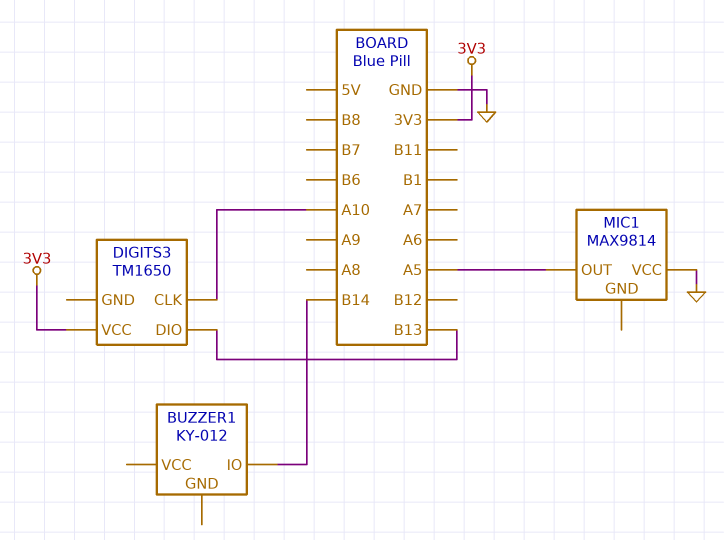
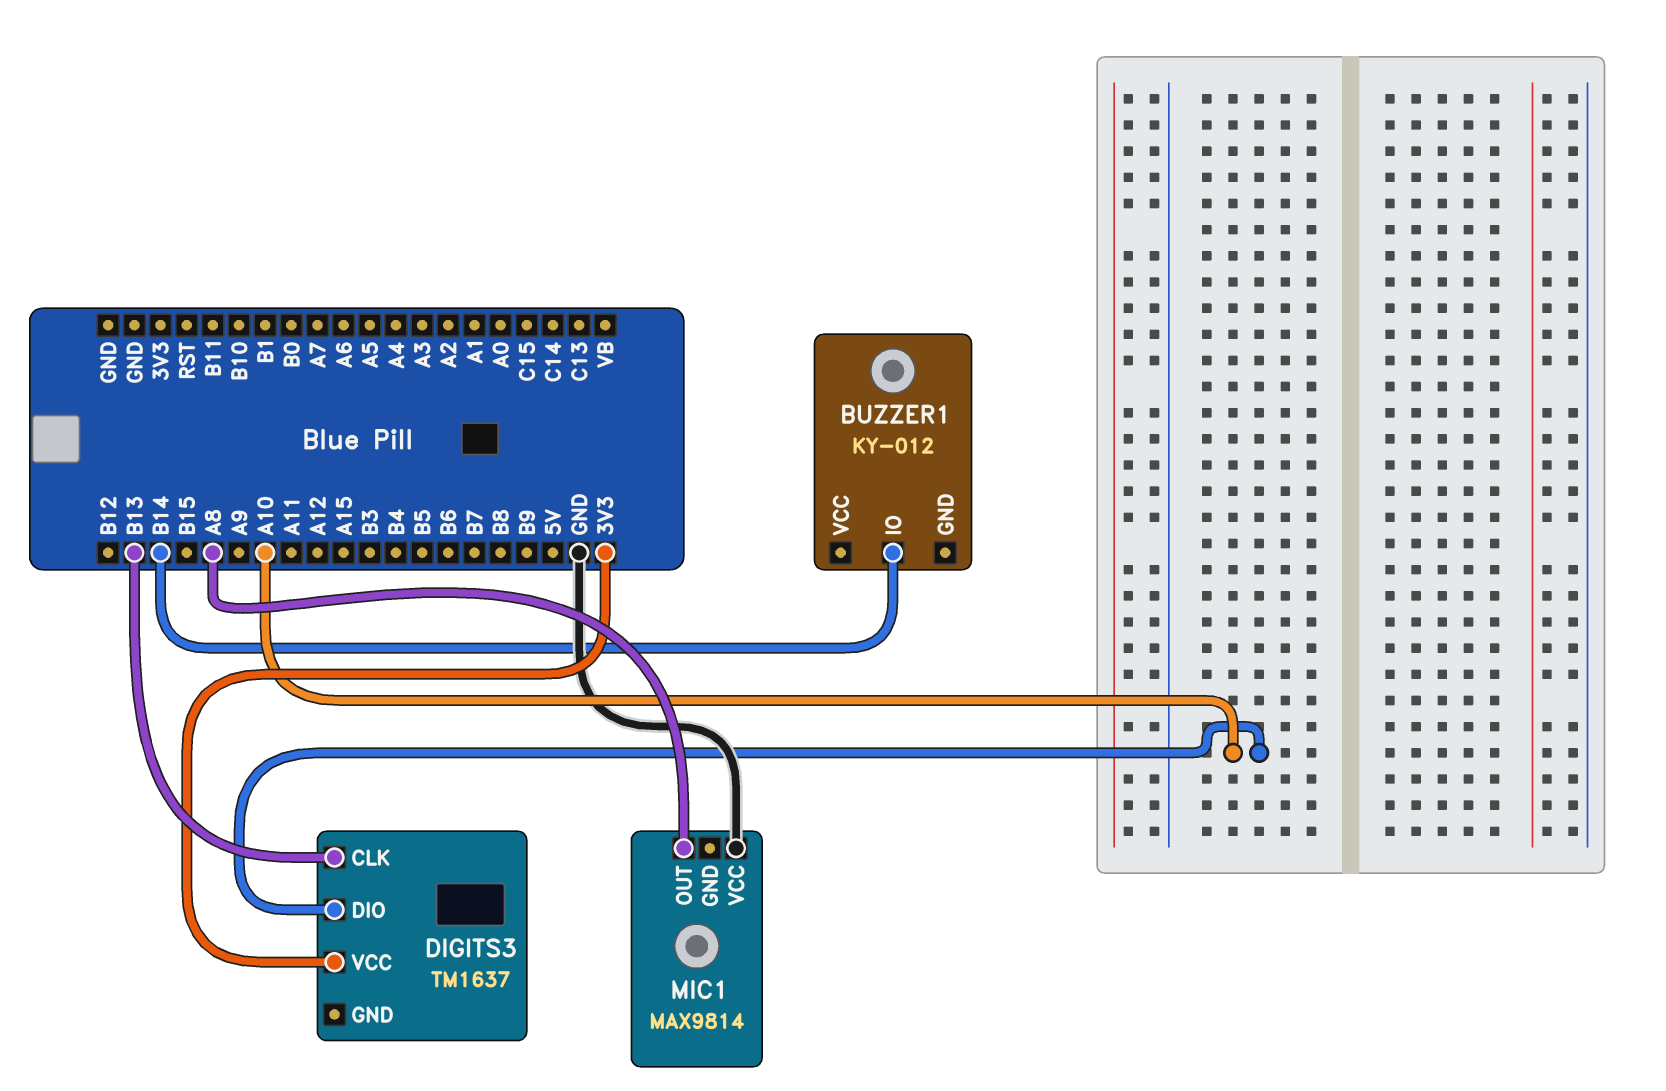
DIGITS3: TM1650 -> TM1637
DIGITS3 pin CLK: A10 -> B13
DIGITS3 pin DIO: B13 -> A10
MIC1 pin OUT: A5 -> A8

